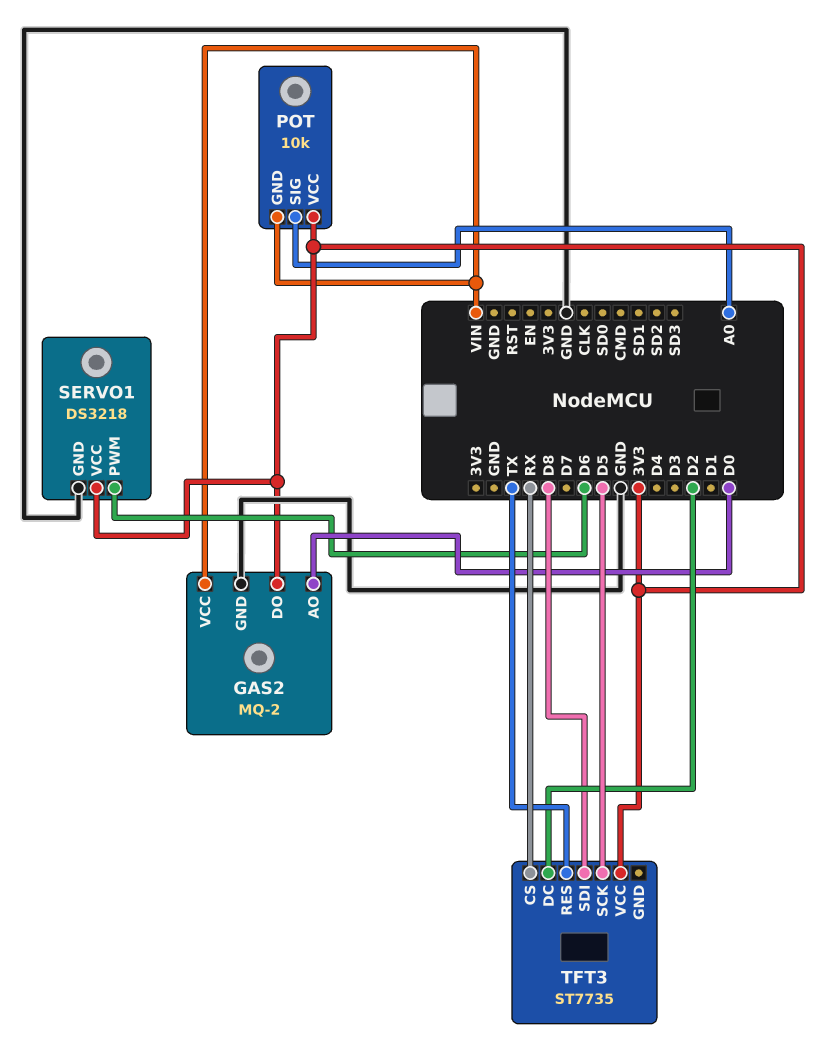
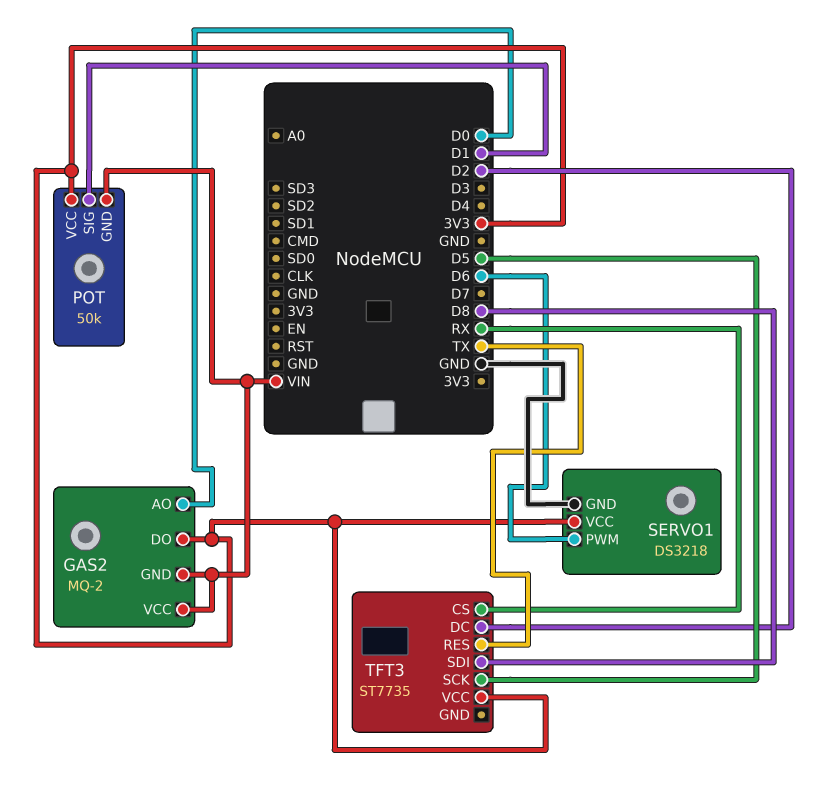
GAS2 pin GND: GND -> VIN
POT: 10k -> 50k
POT pin SIG: A0 -> D1

